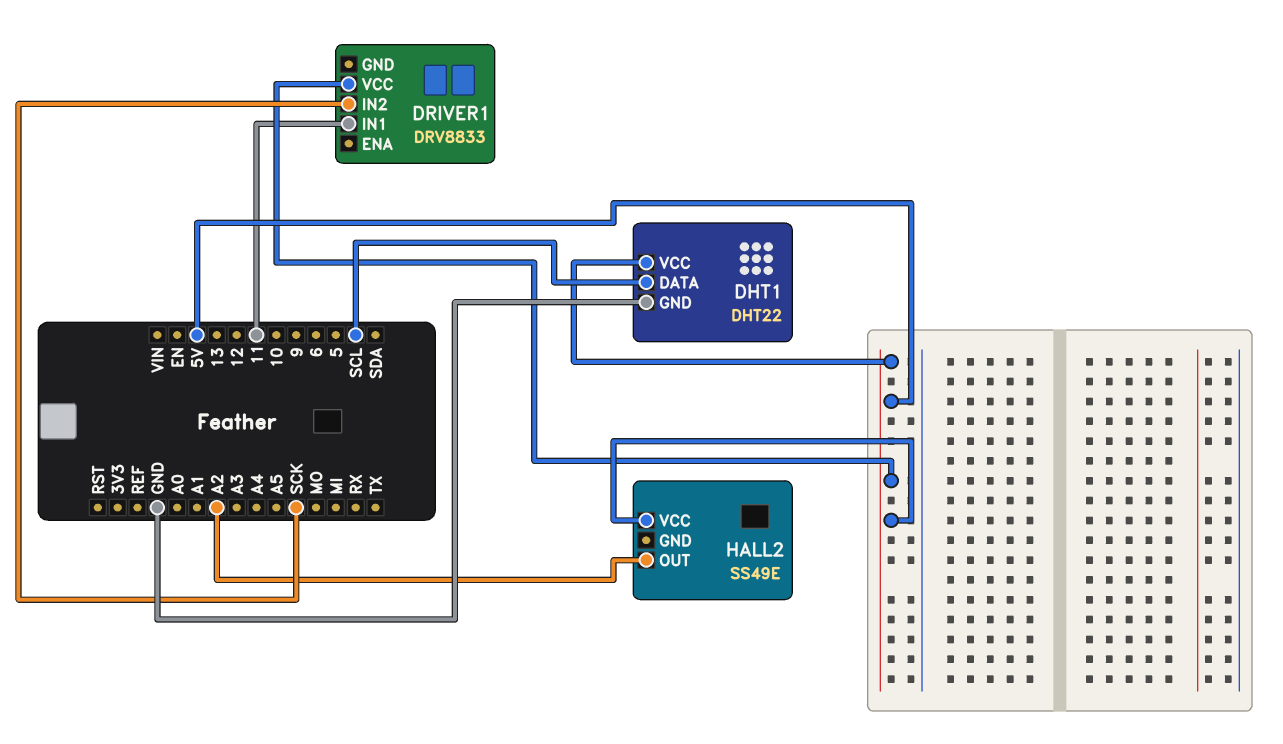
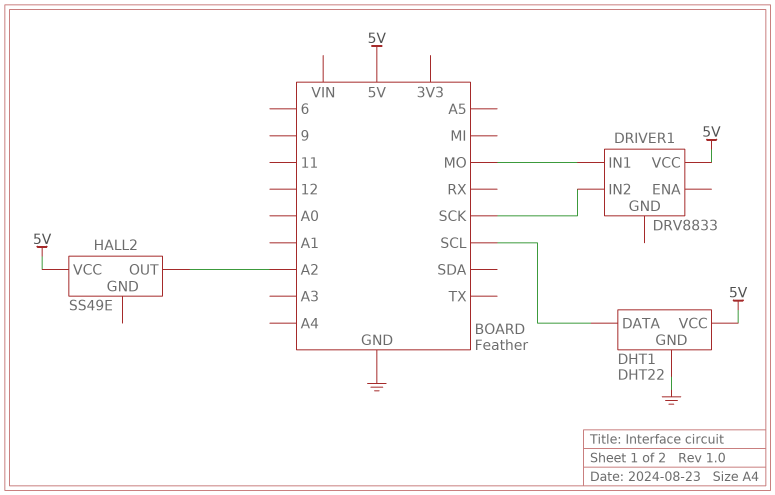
DRIVER1 pin IN1: 11 -> MO

